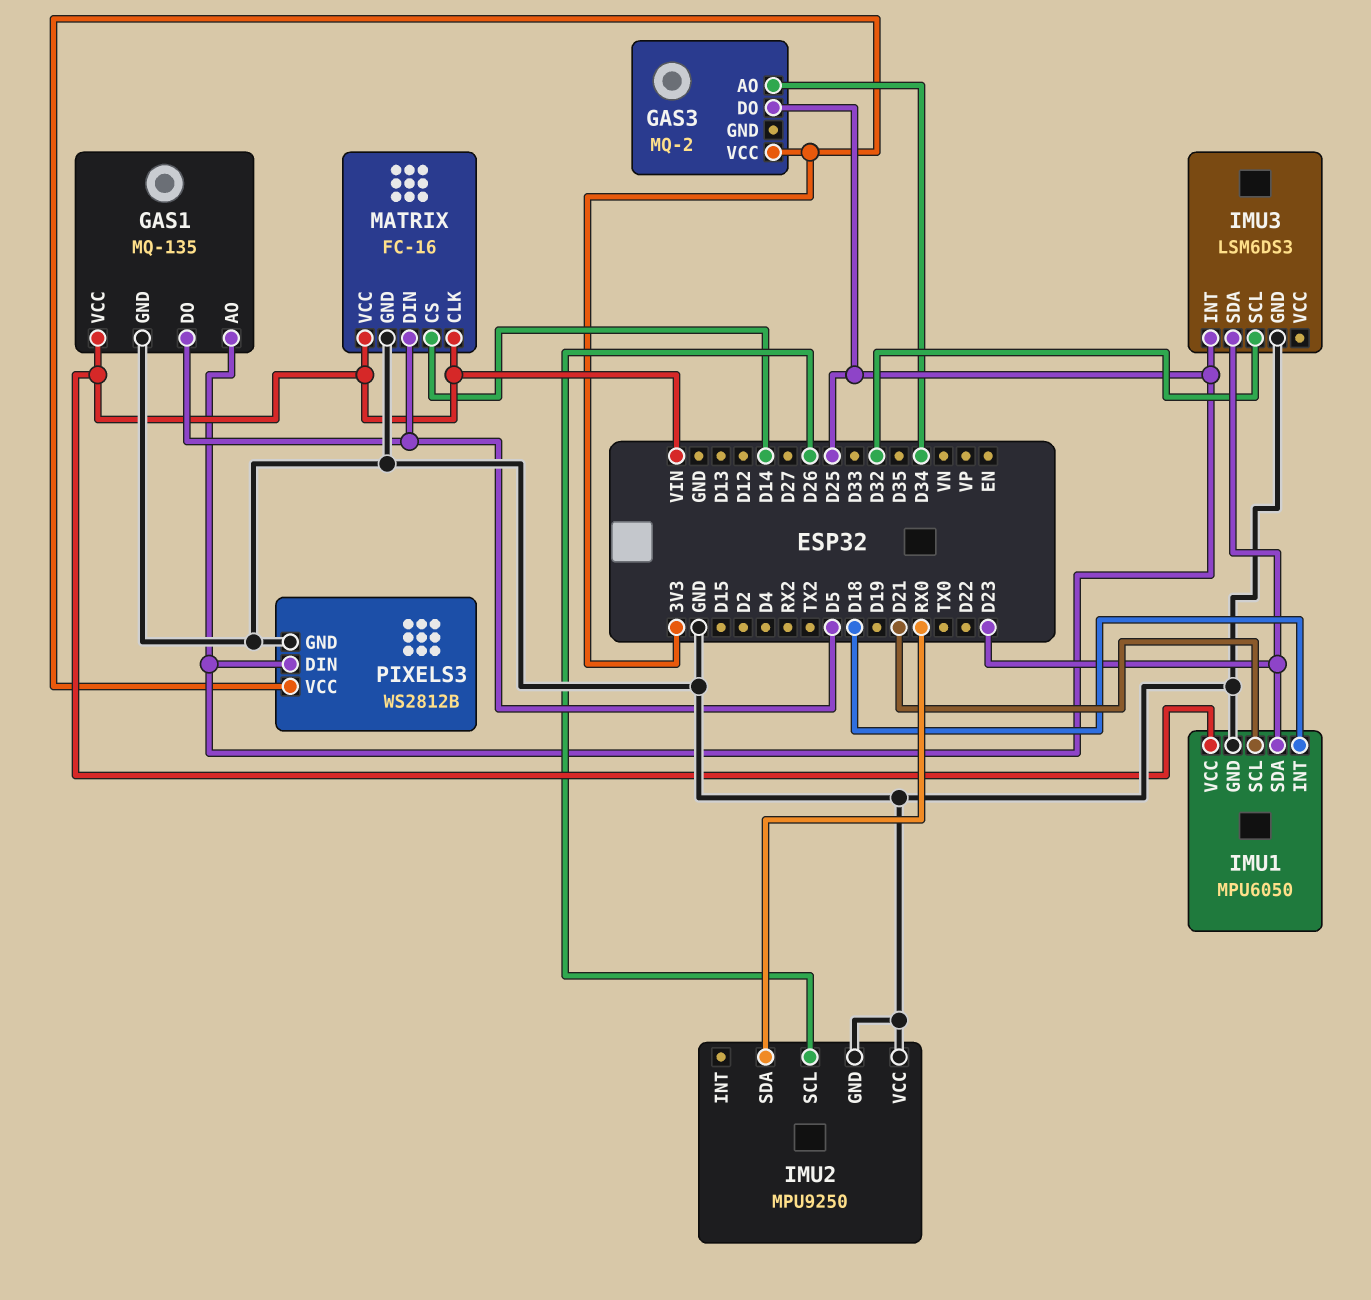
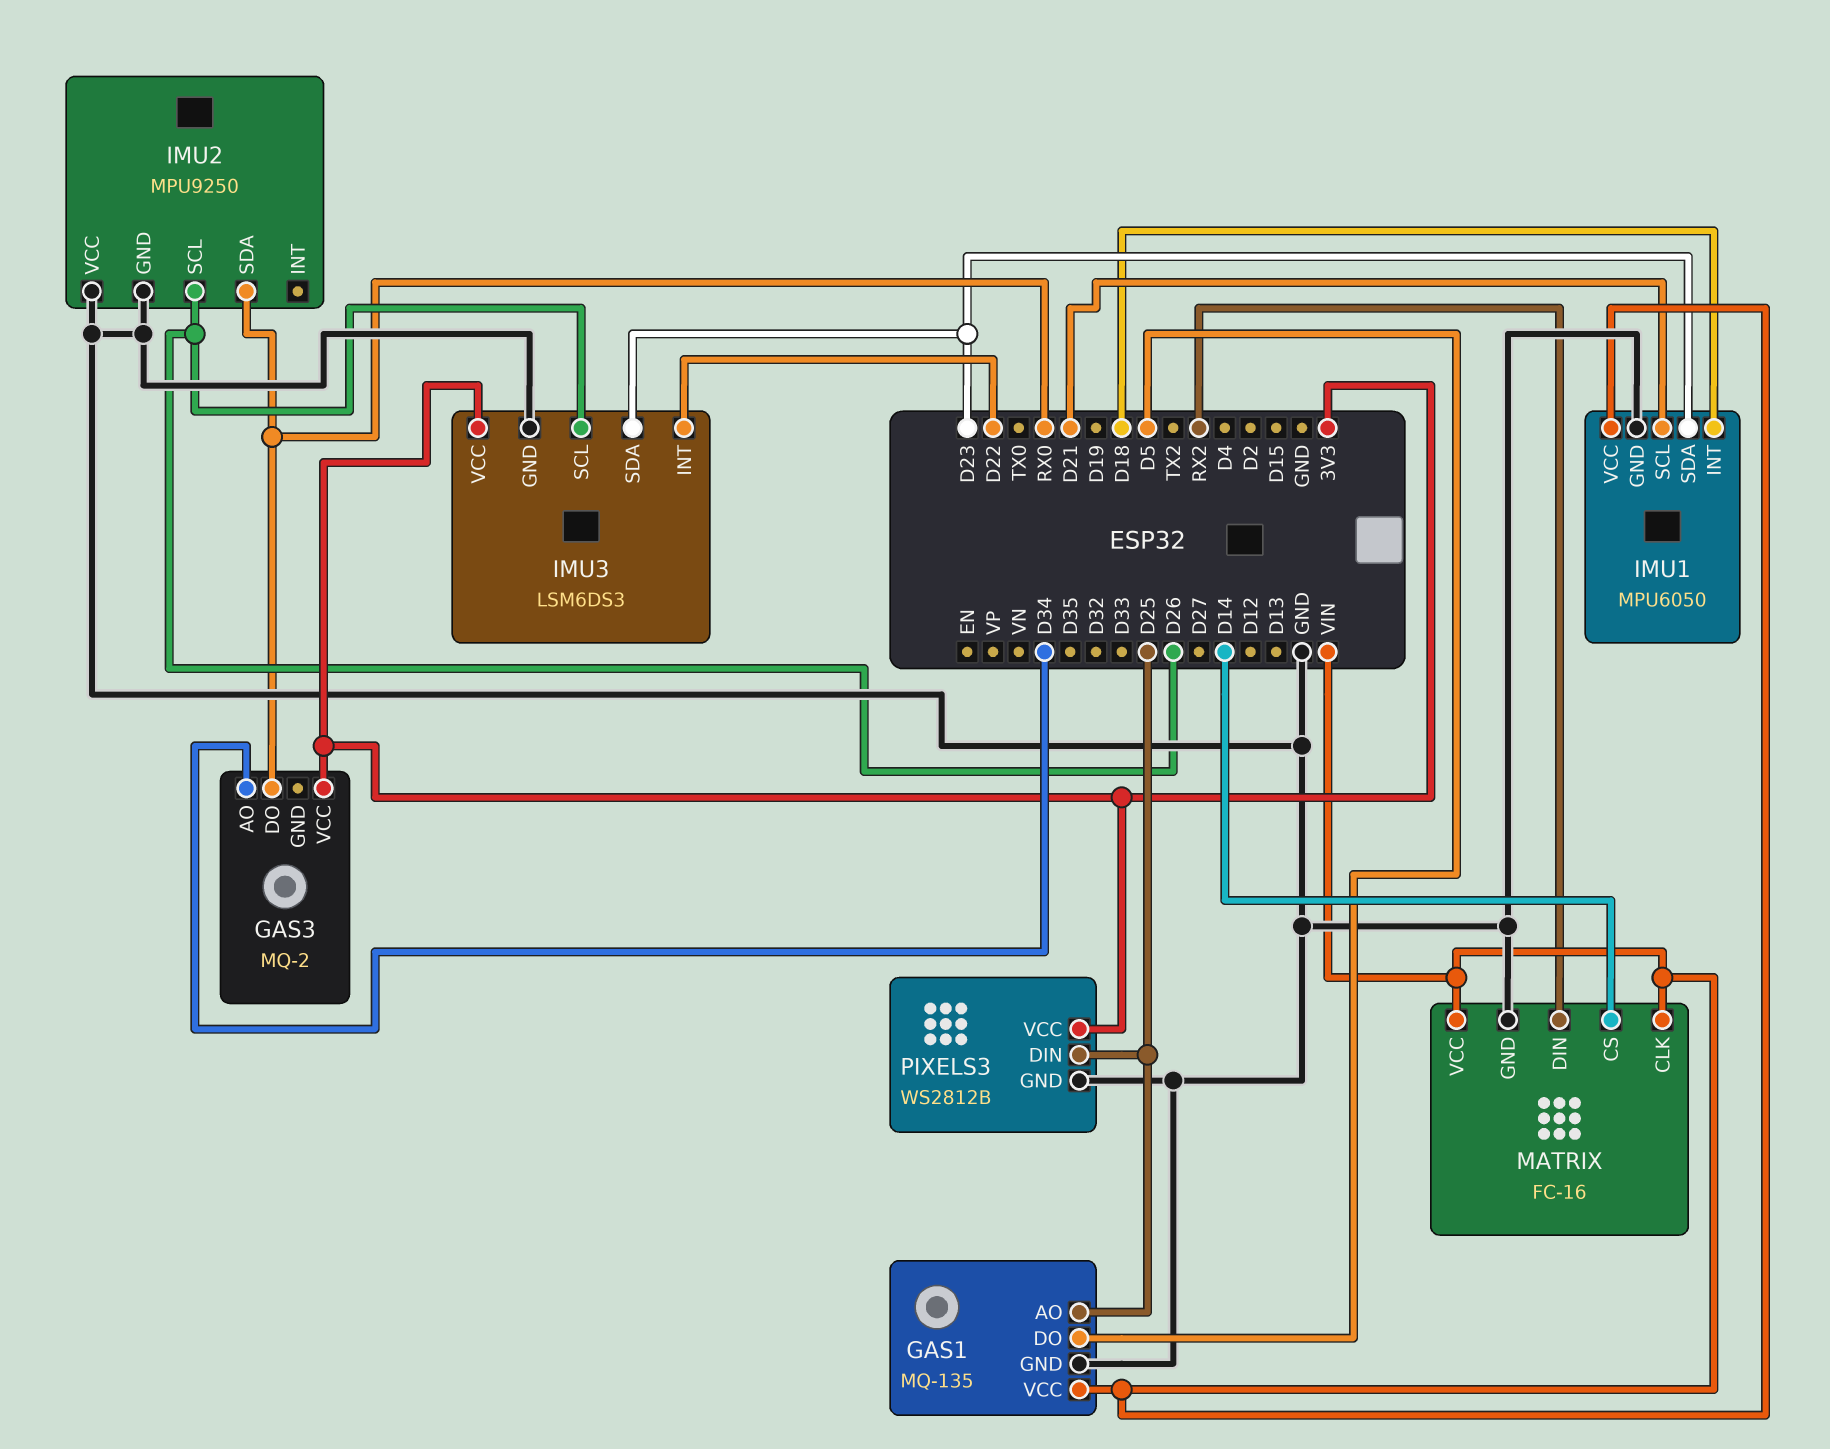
GAS3 pin DO: D25 -> RX0
IMU3 pin INT: D25 -> D22
IMU3 pin SCL: D32 -> D26
IMU3 pin VCC: none -> 3V3
MATRIX pin DIN: D5 -> RX2

